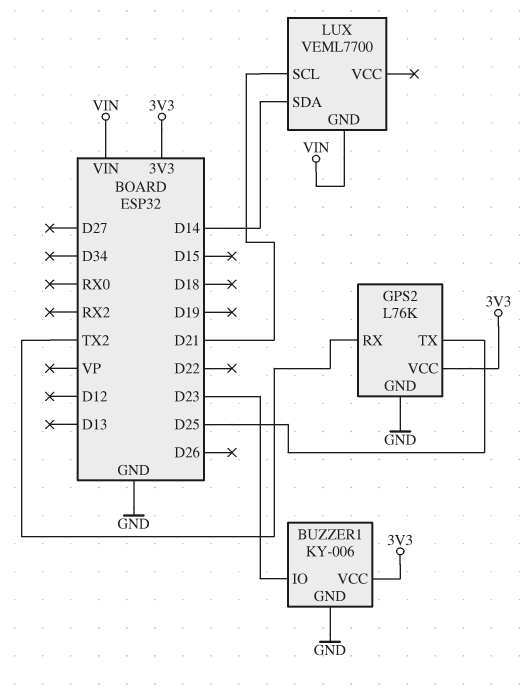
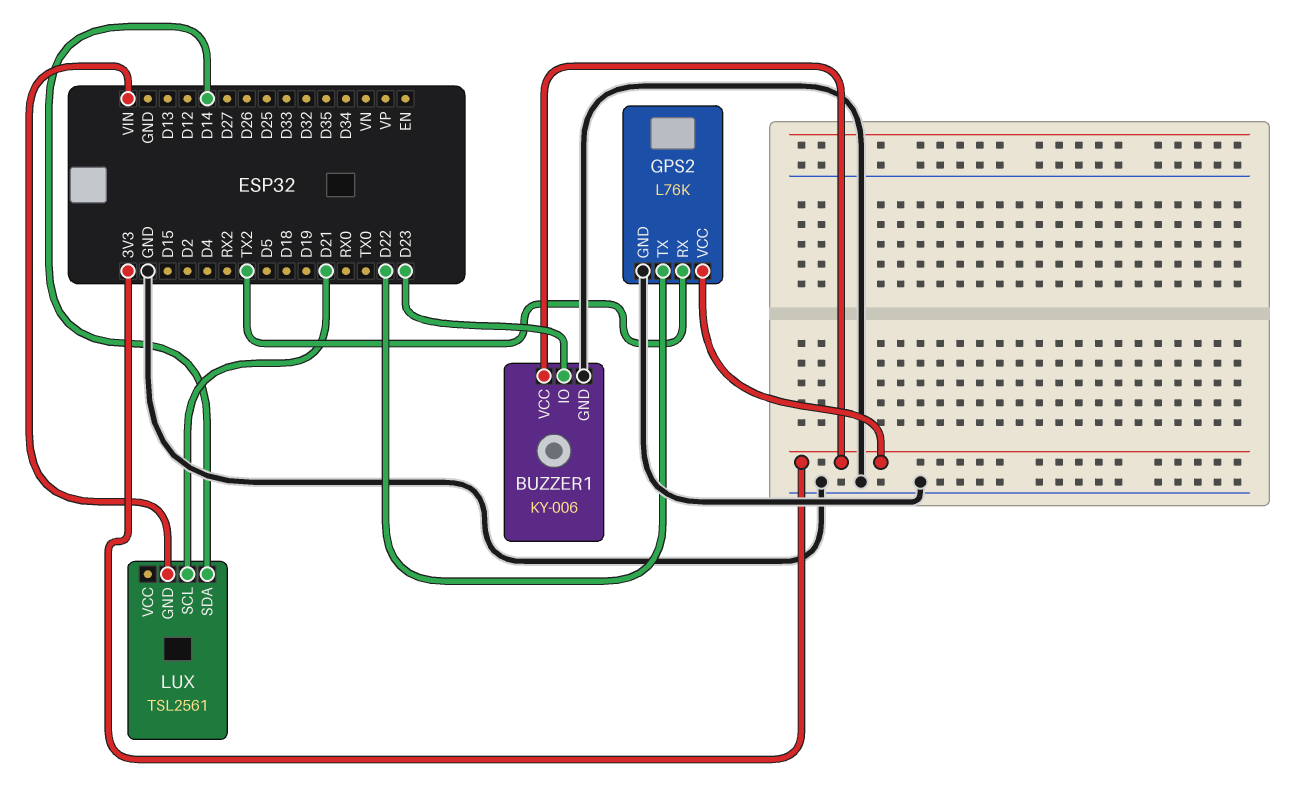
GPS2 pin TX: D25 -> D22
LUX: VEML7700 -> TSL2561

